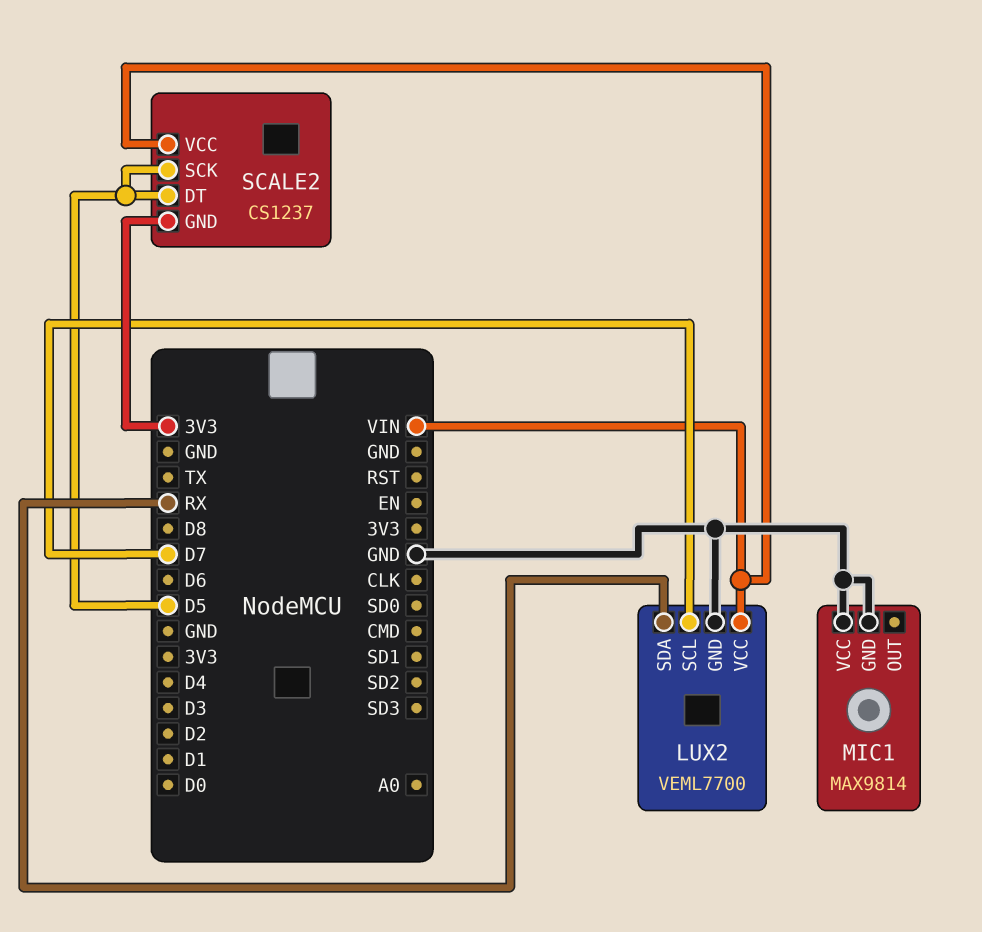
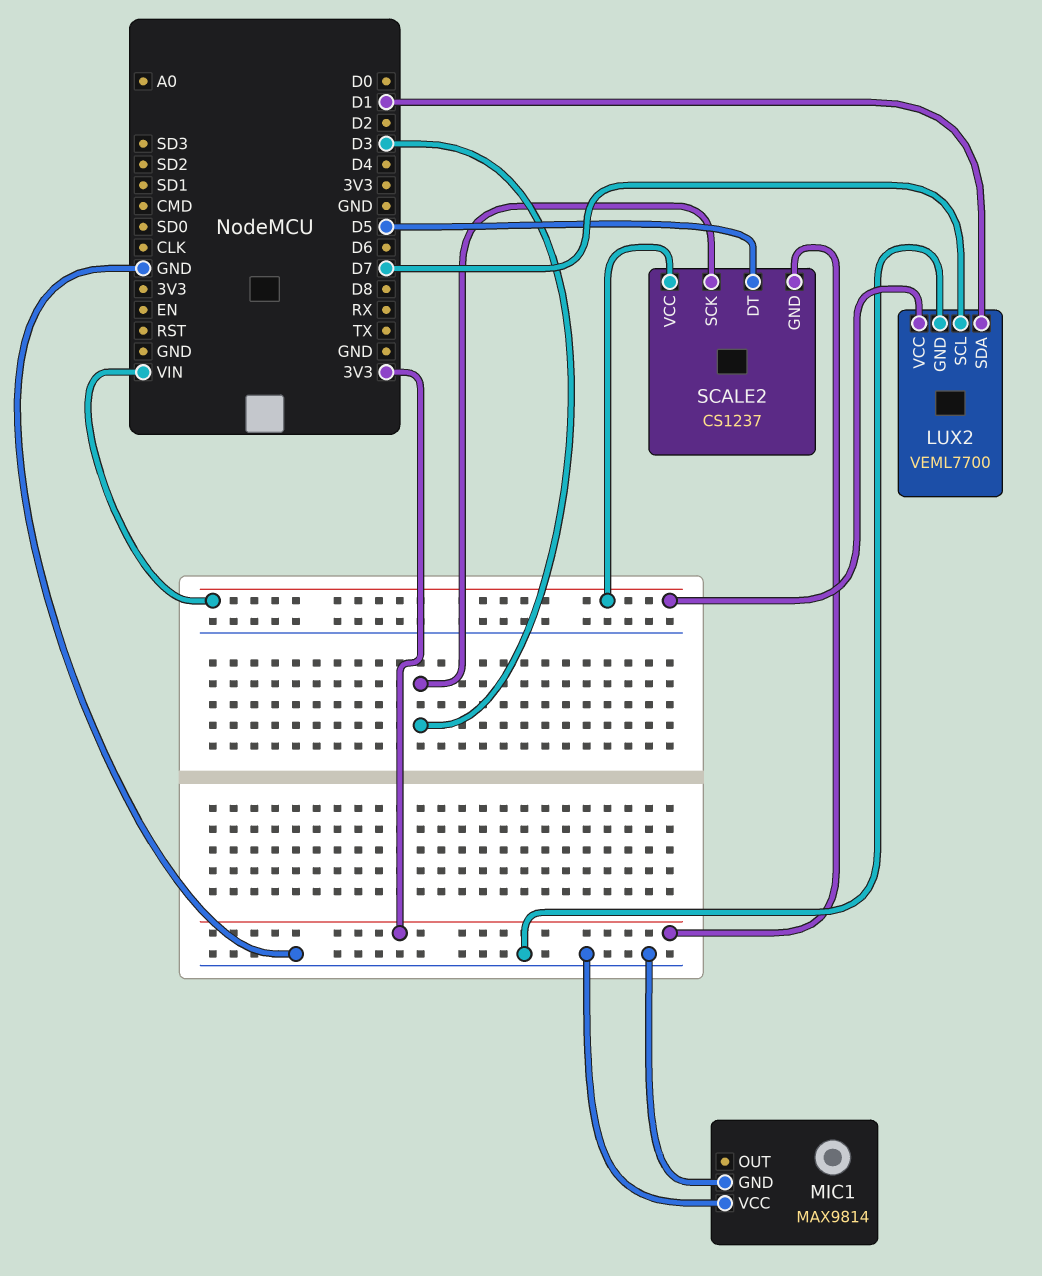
LUX2 pin SDA: RX -> D1
SCALE2 pin SCK: D5 -> D3

